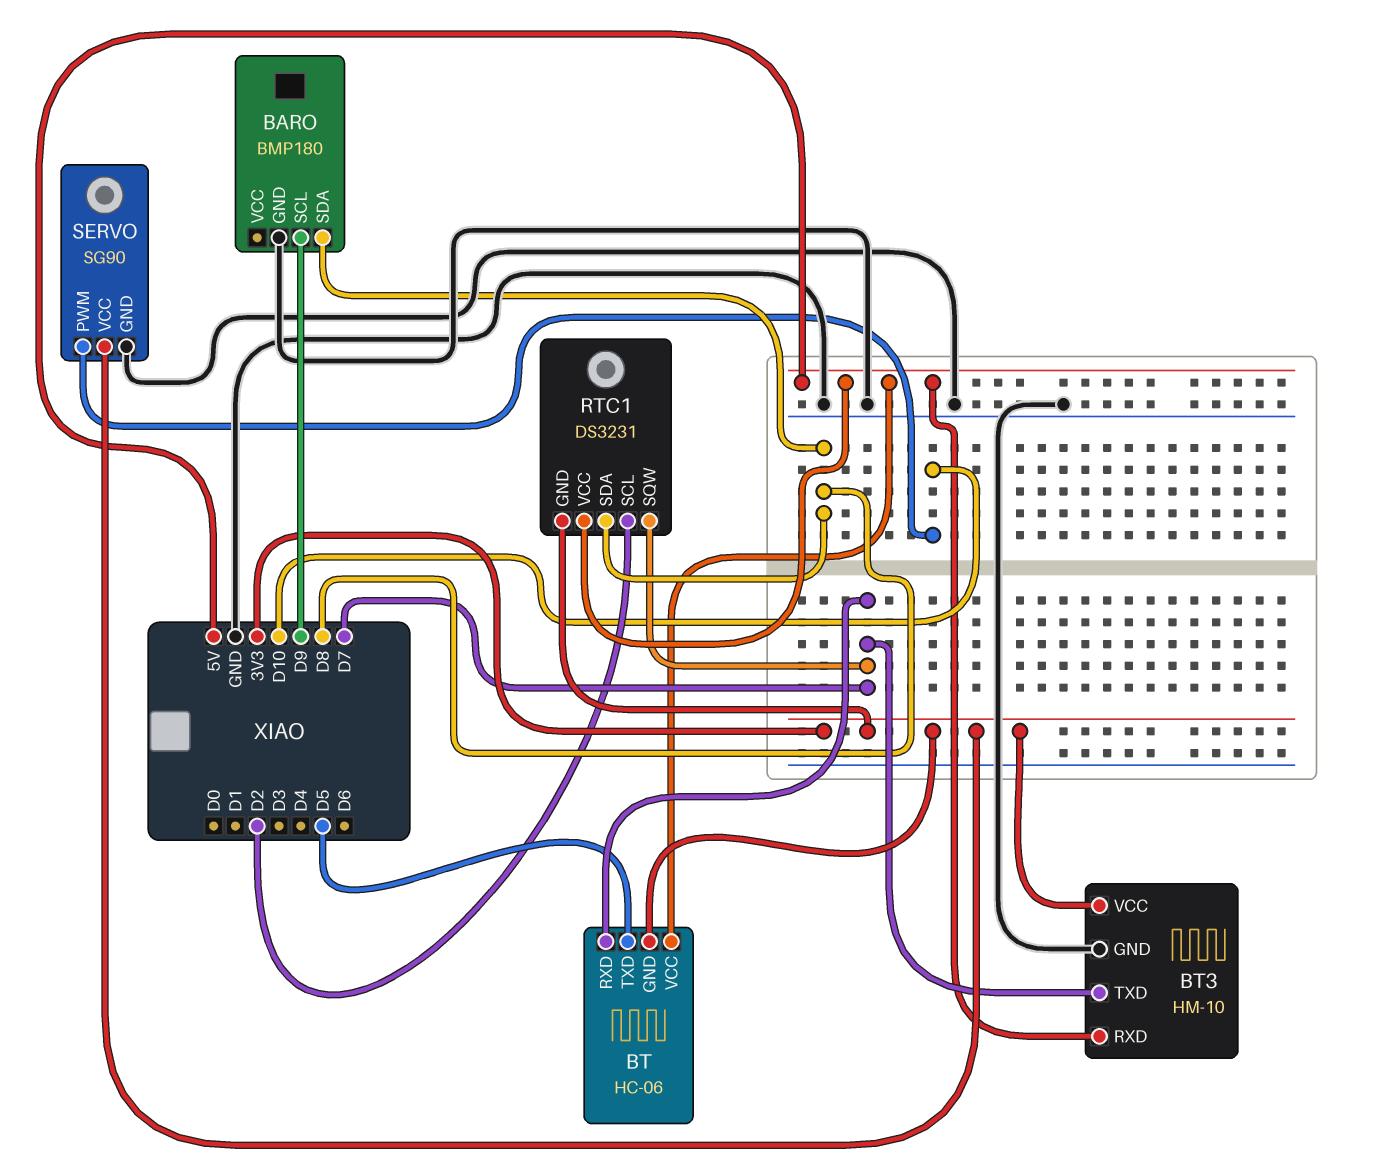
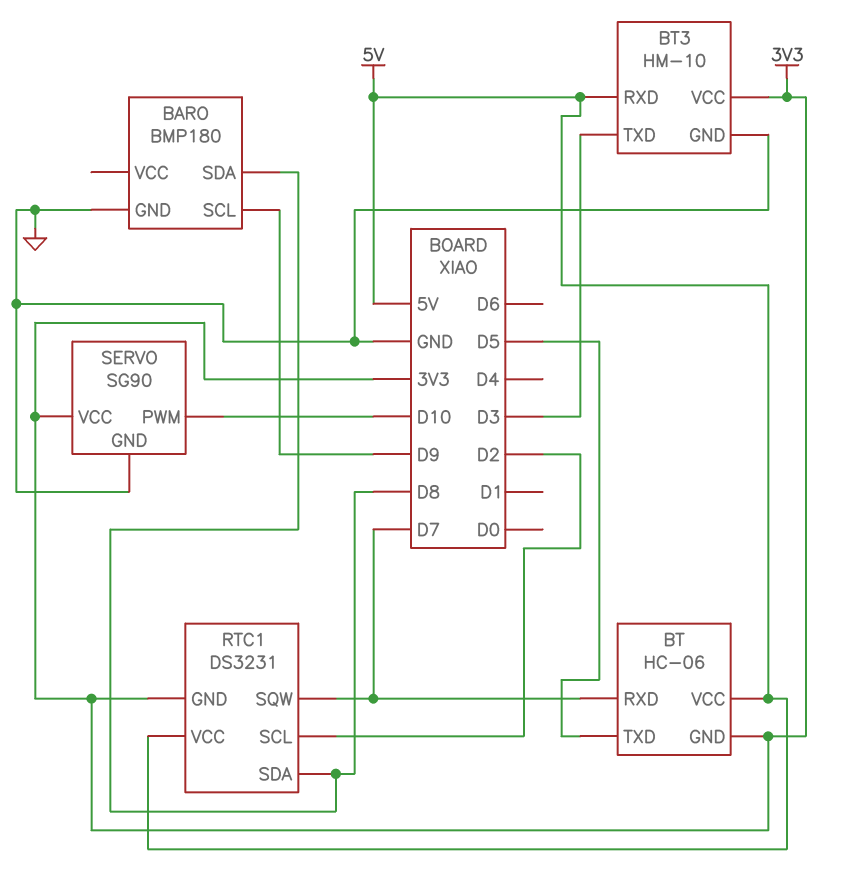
BT3 pin TXD: D7 -> D3

